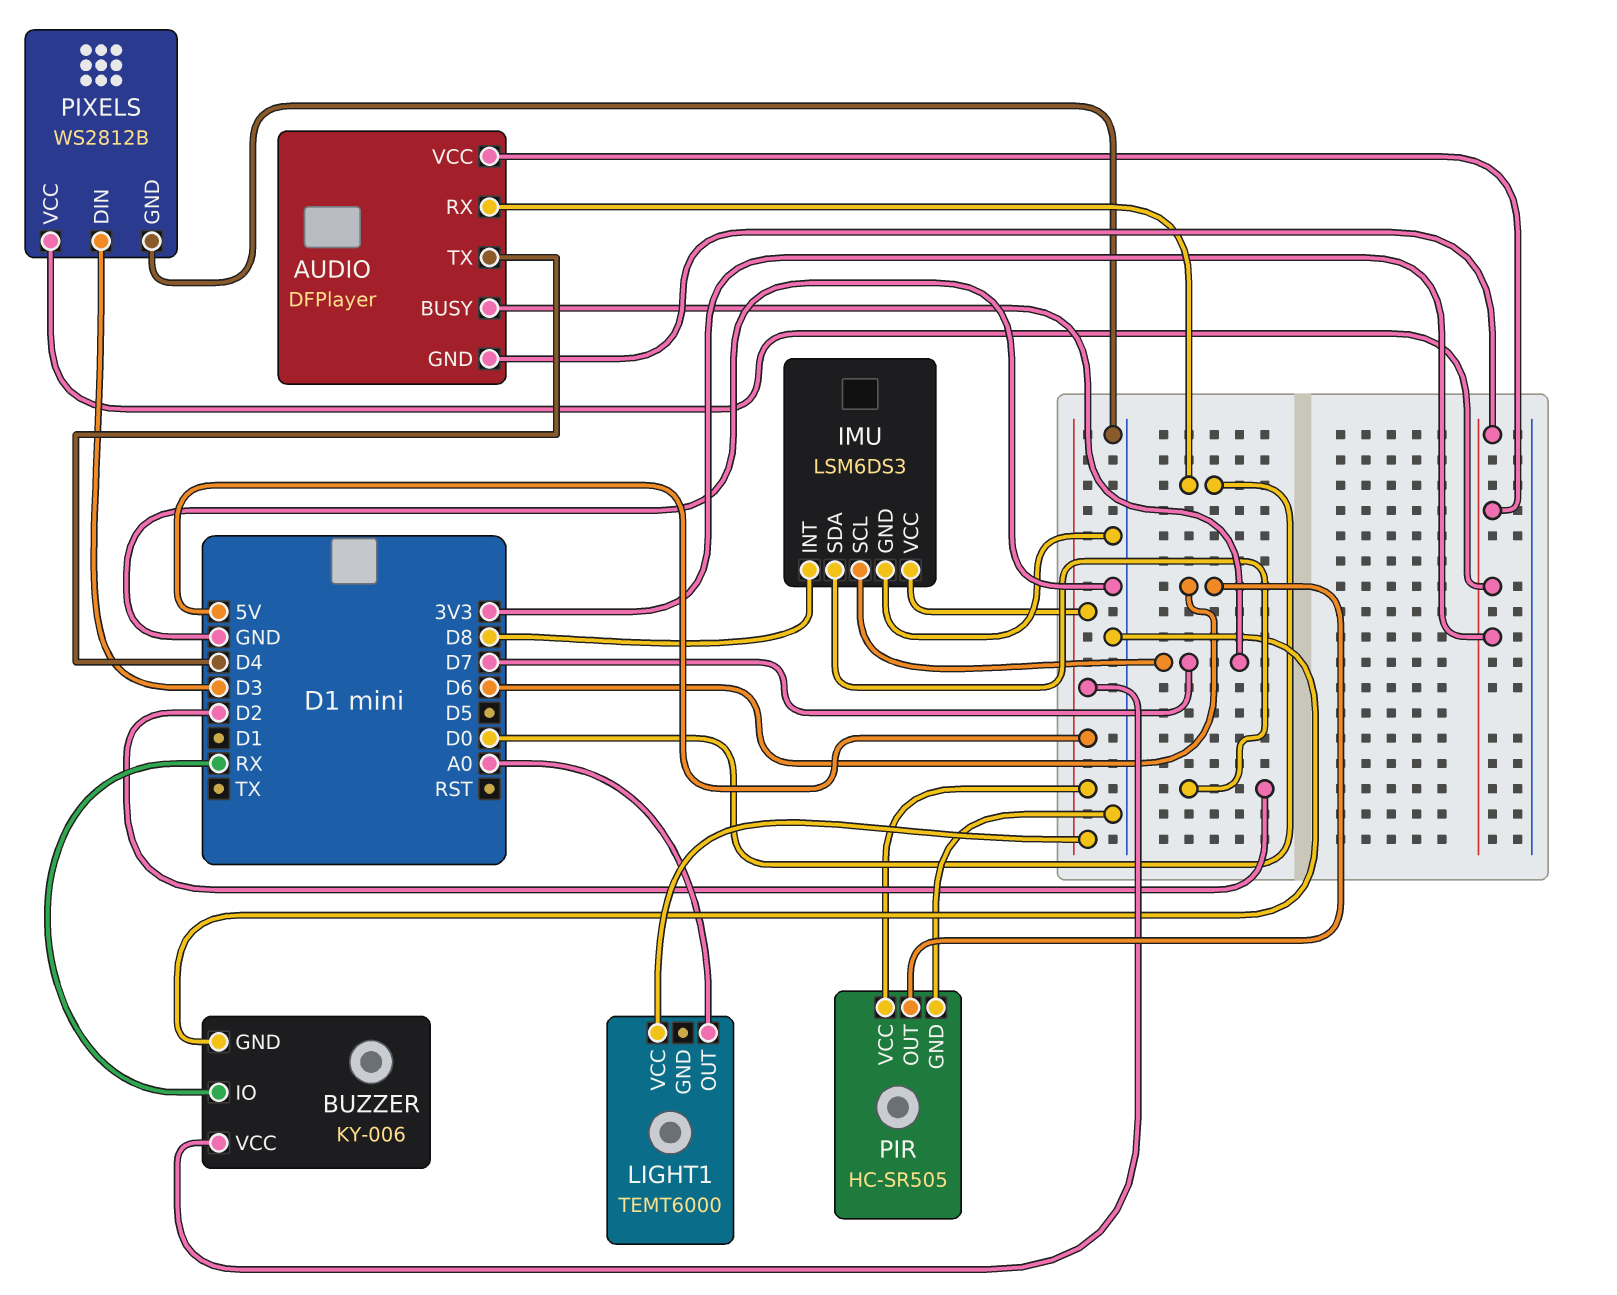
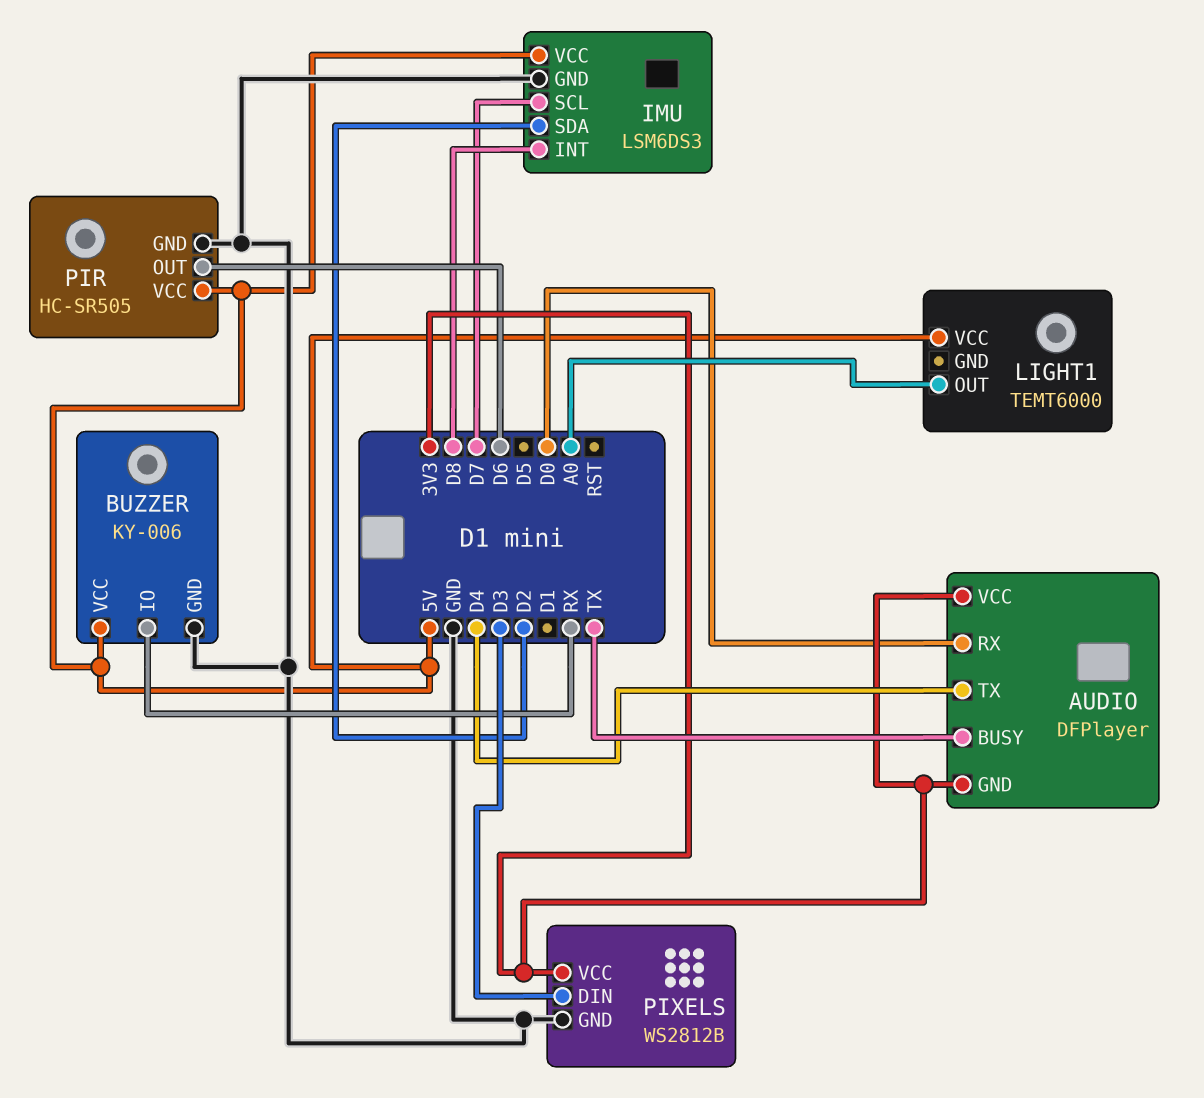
AUDIO pin BUSY: D7 -> TX

